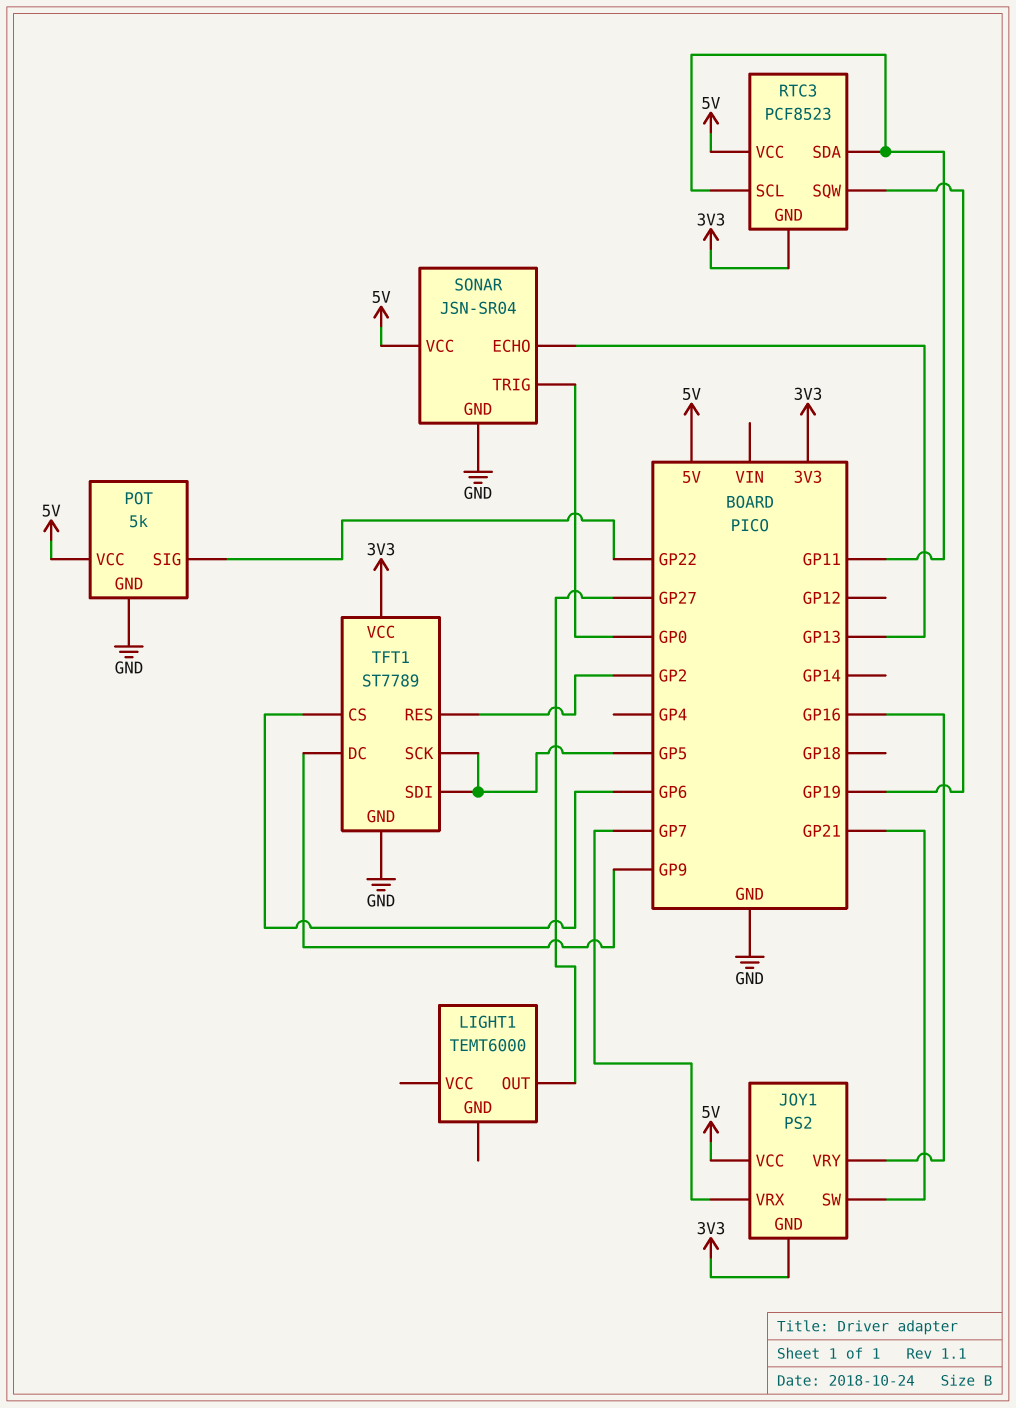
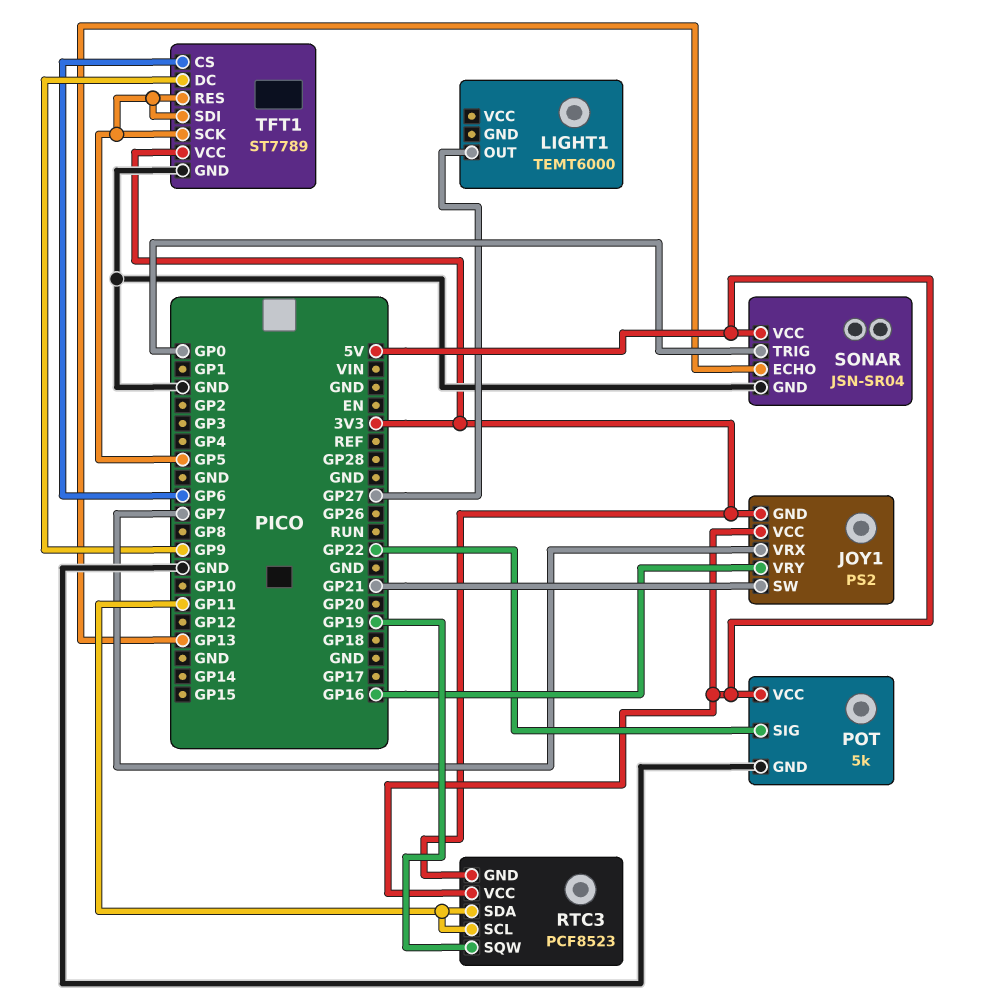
TFT1 pin RES: GP2 -> GP5

